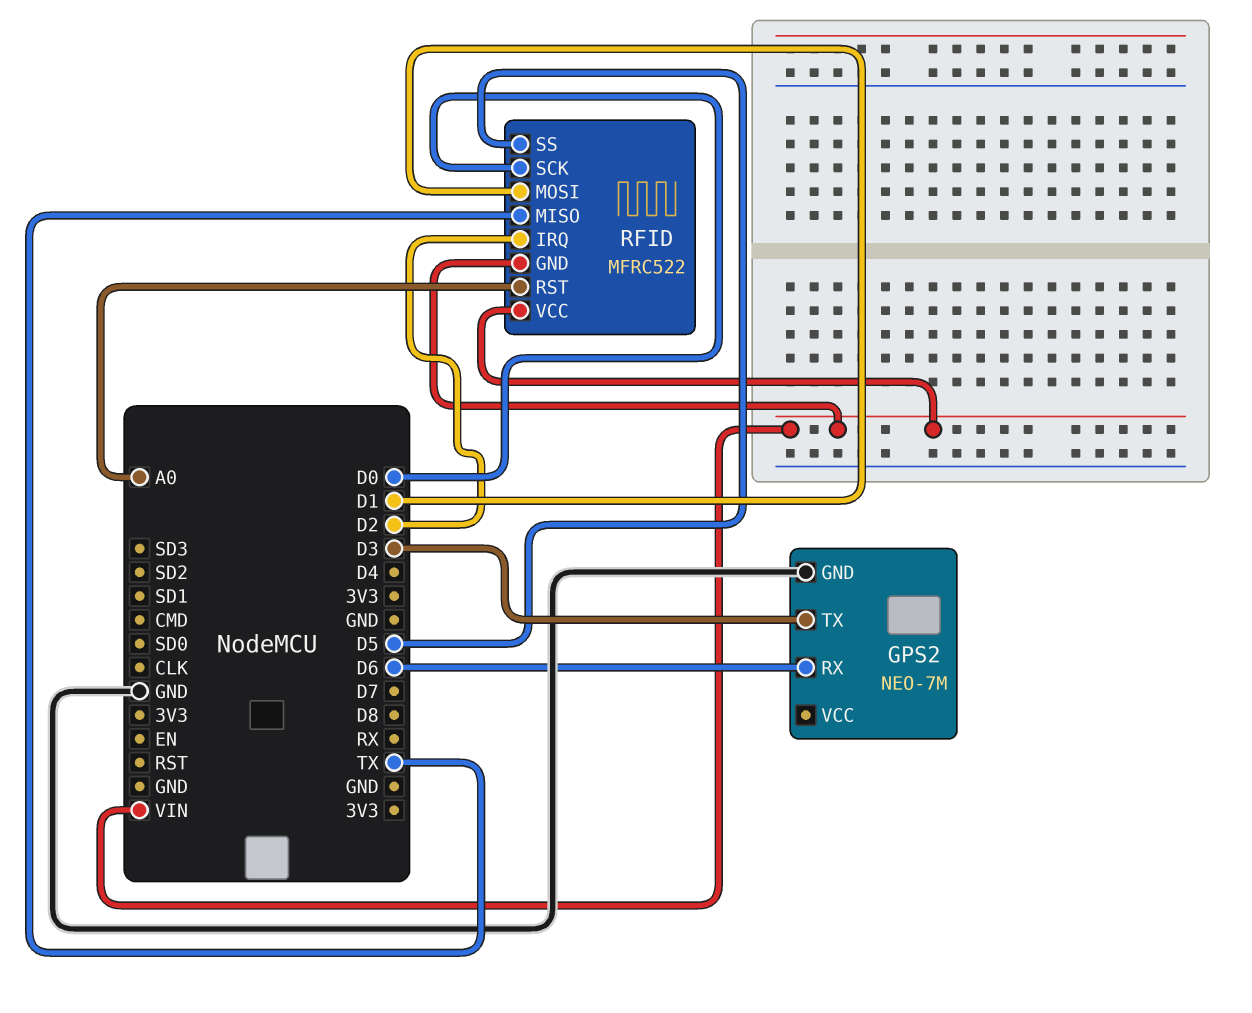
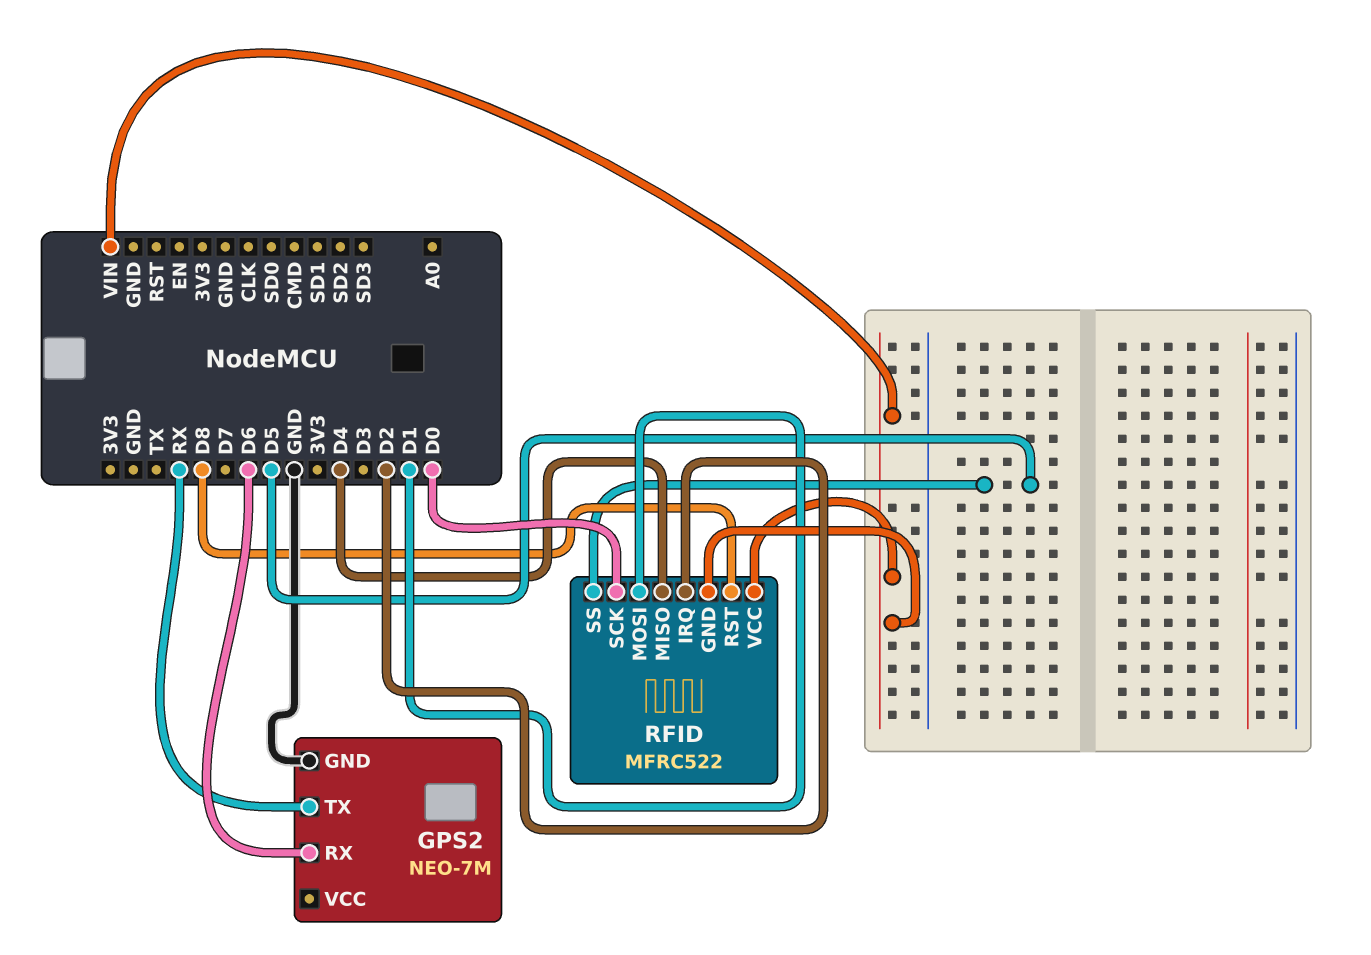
GPS2 pin TX: D3 -> RX
RFID pin MISO: TX -> D4
RFID pin RST: A0 -> D8

